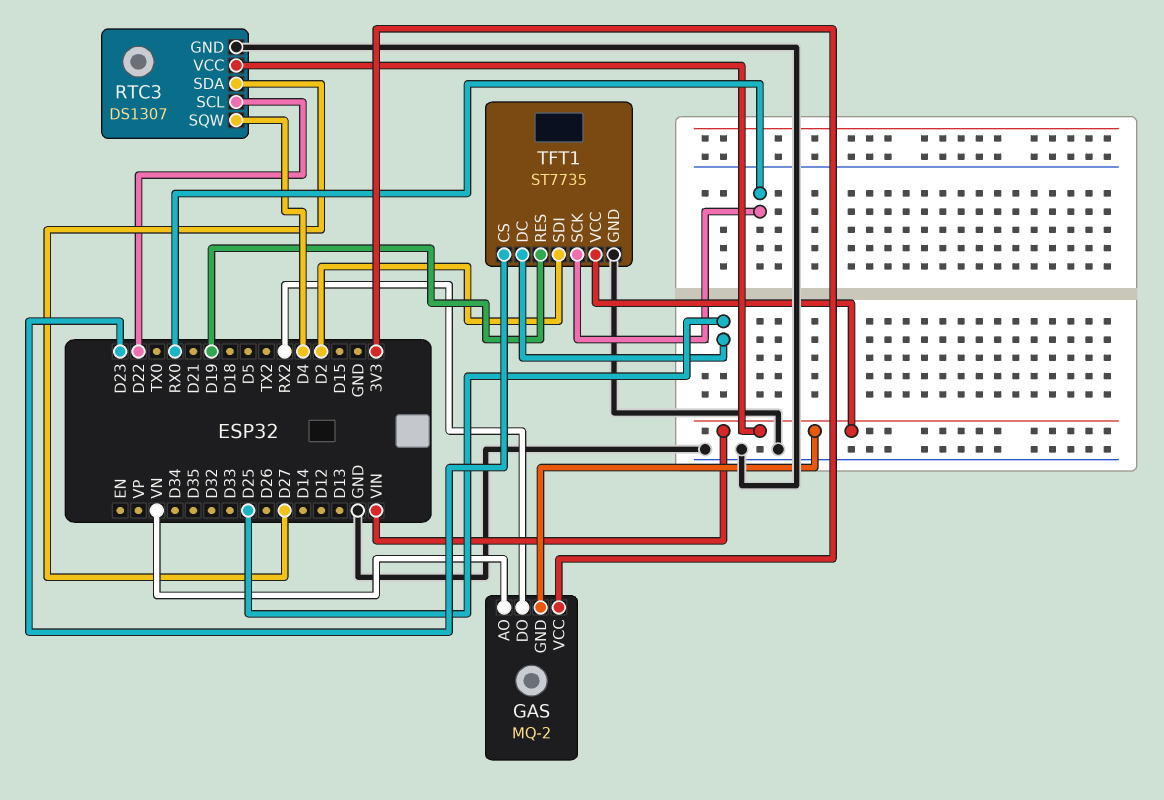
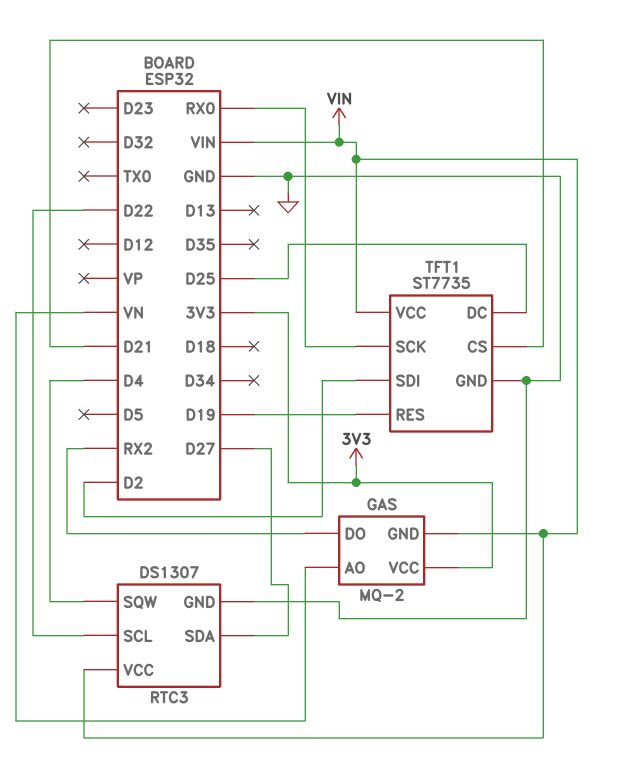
TFT1 pin CS: D23 -> D21

